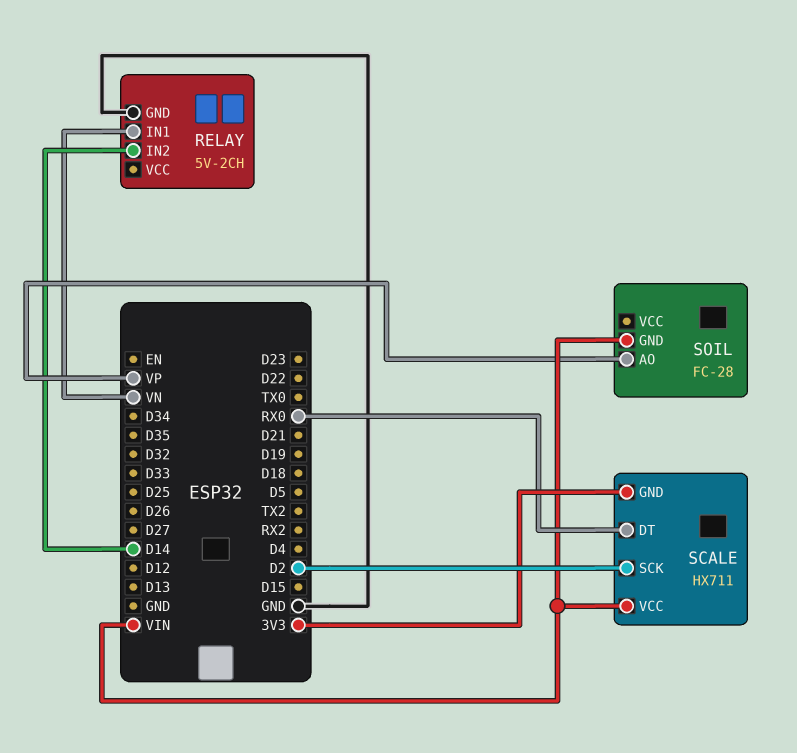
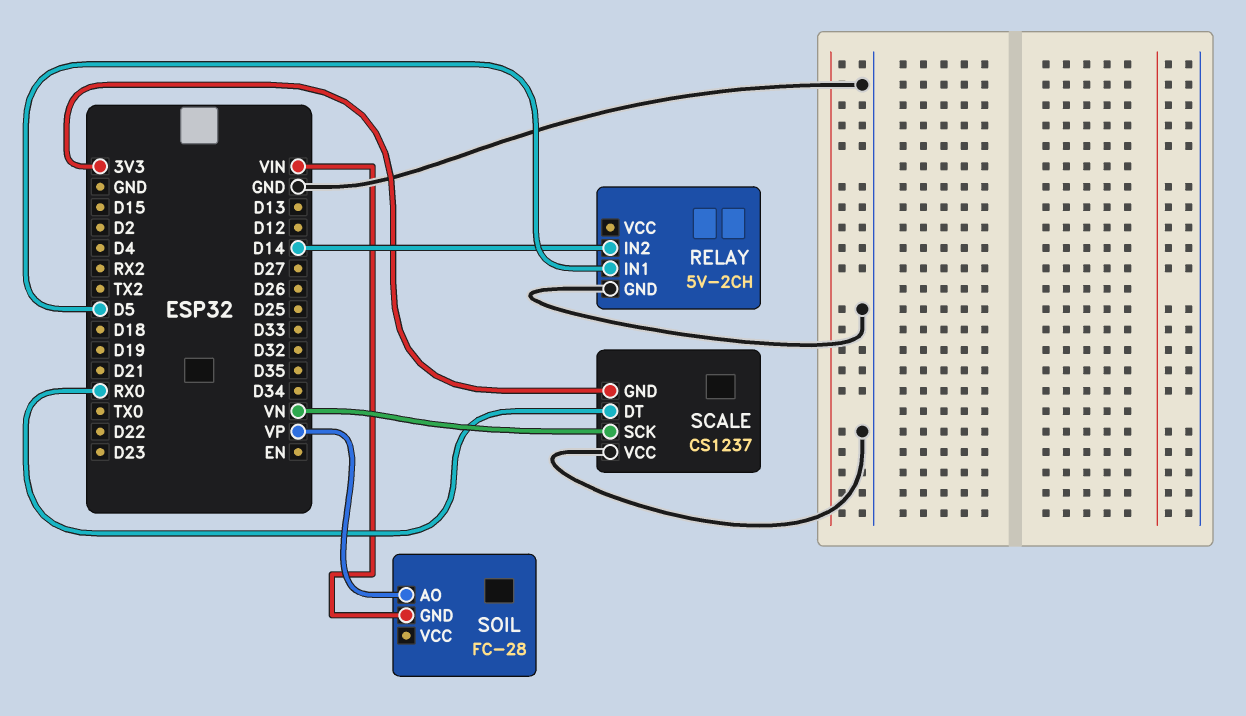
RELAY pin IN1: VN -> D5
SCALE: HX711 -> CS1237
SCALE pin SCK: D2 -> VN
SCALE pin VCC: VIN -> GND

